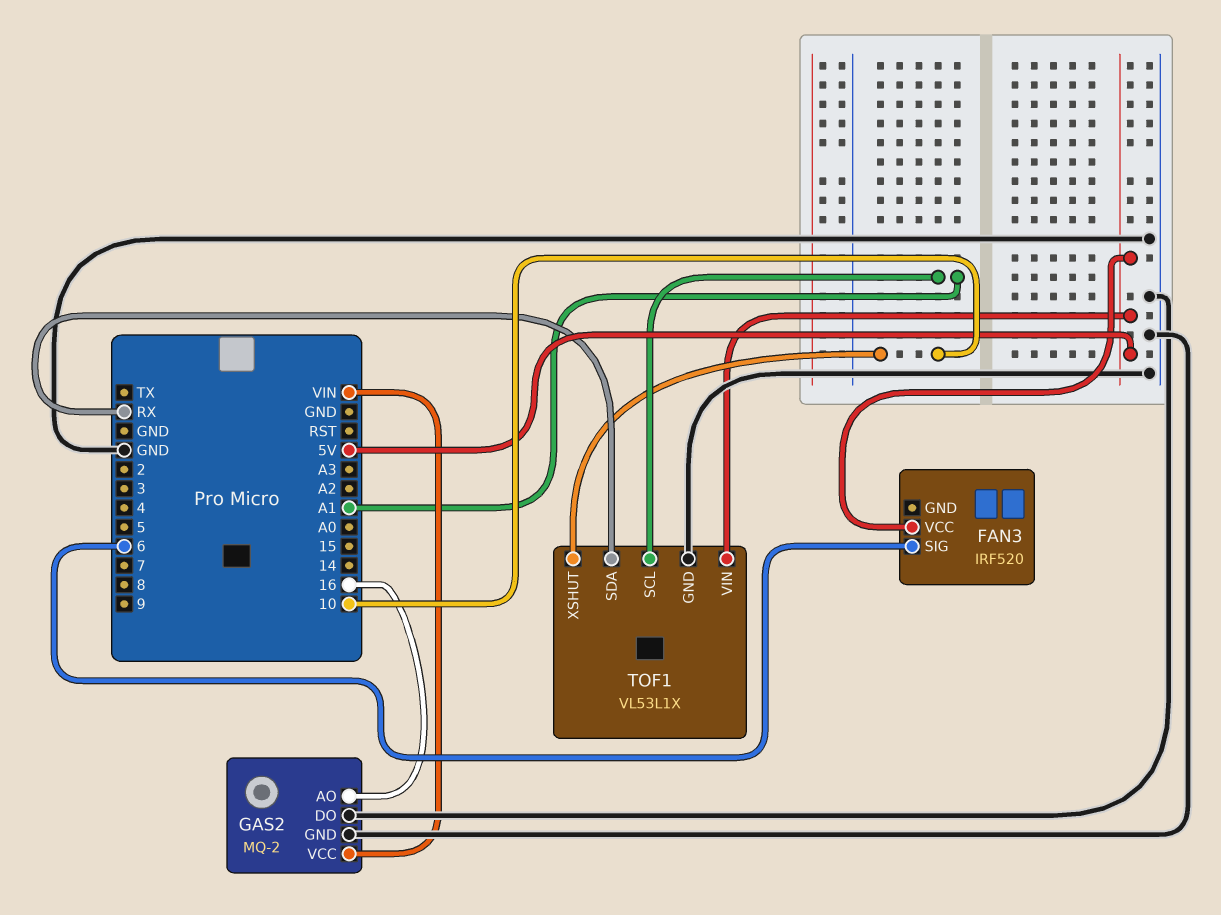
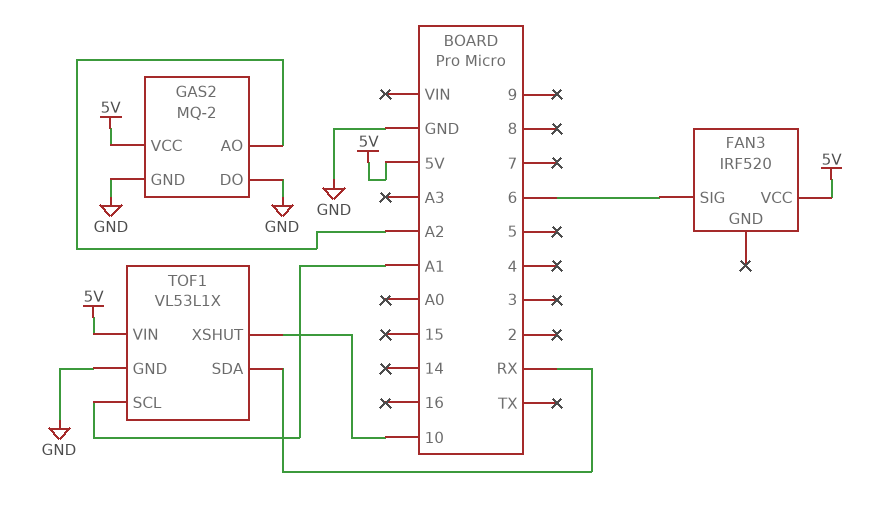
GAS2 pin AO: 16 -> A2
GAS2 pin VCC: VIN -> 5V

